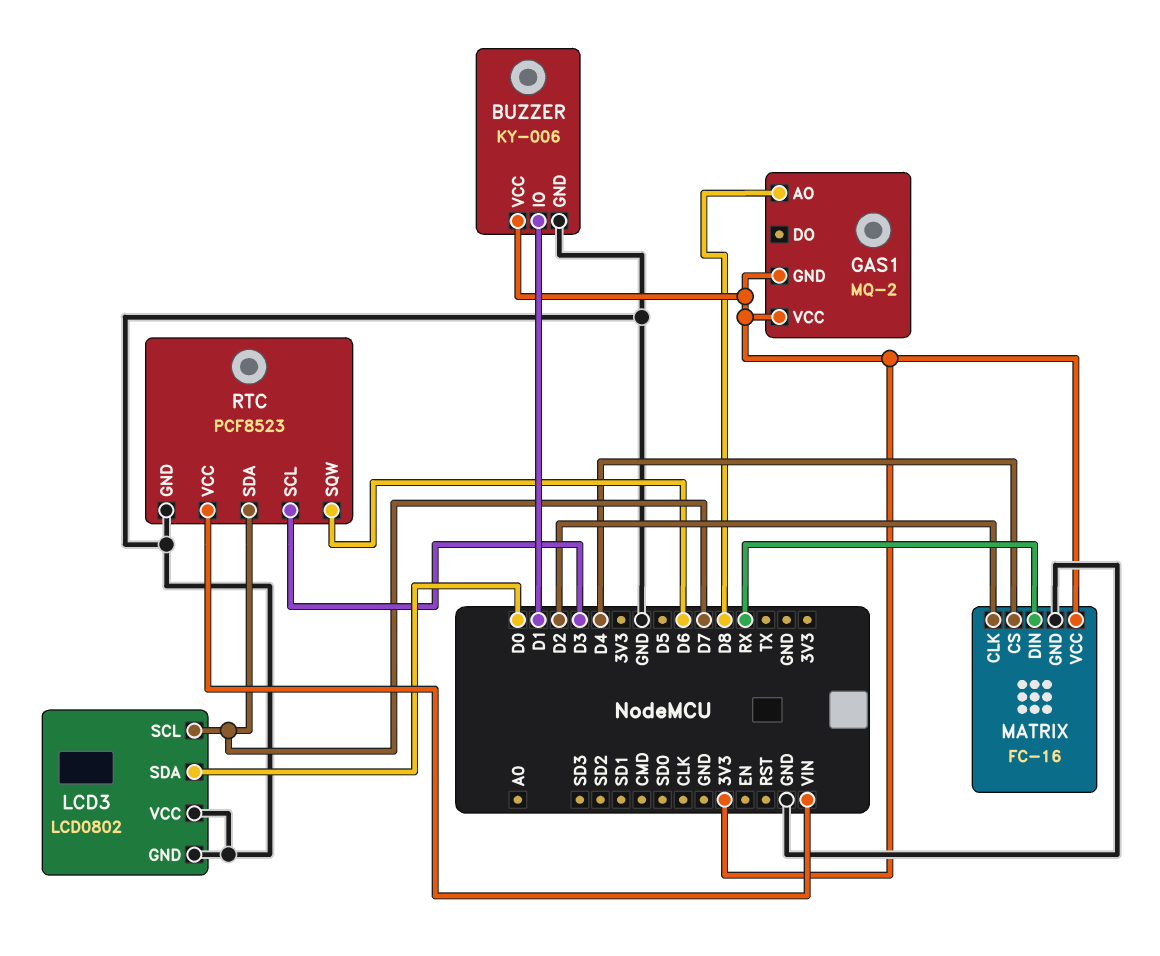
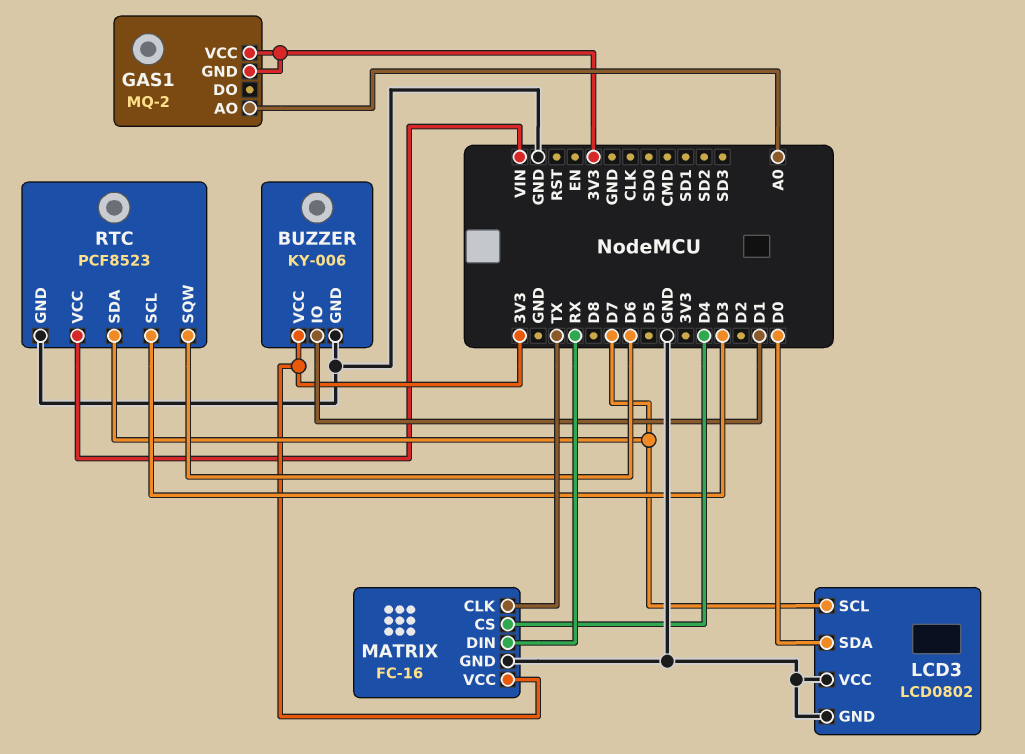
GAS1 pin AO: D8 -> A0
MATRIX pin CLK: D2 -> TX

